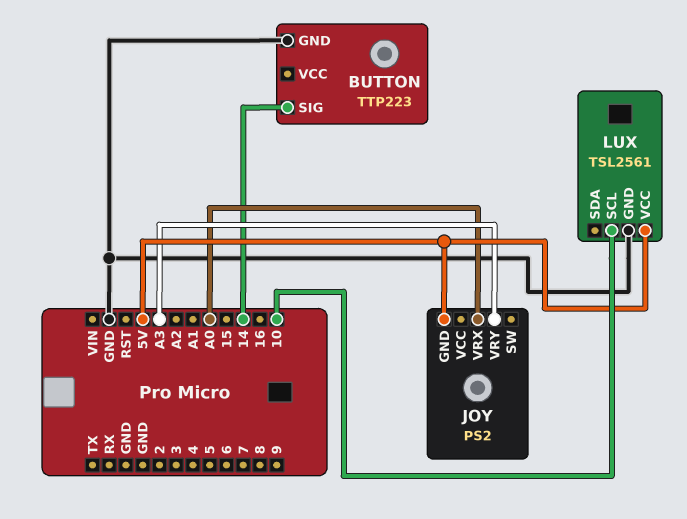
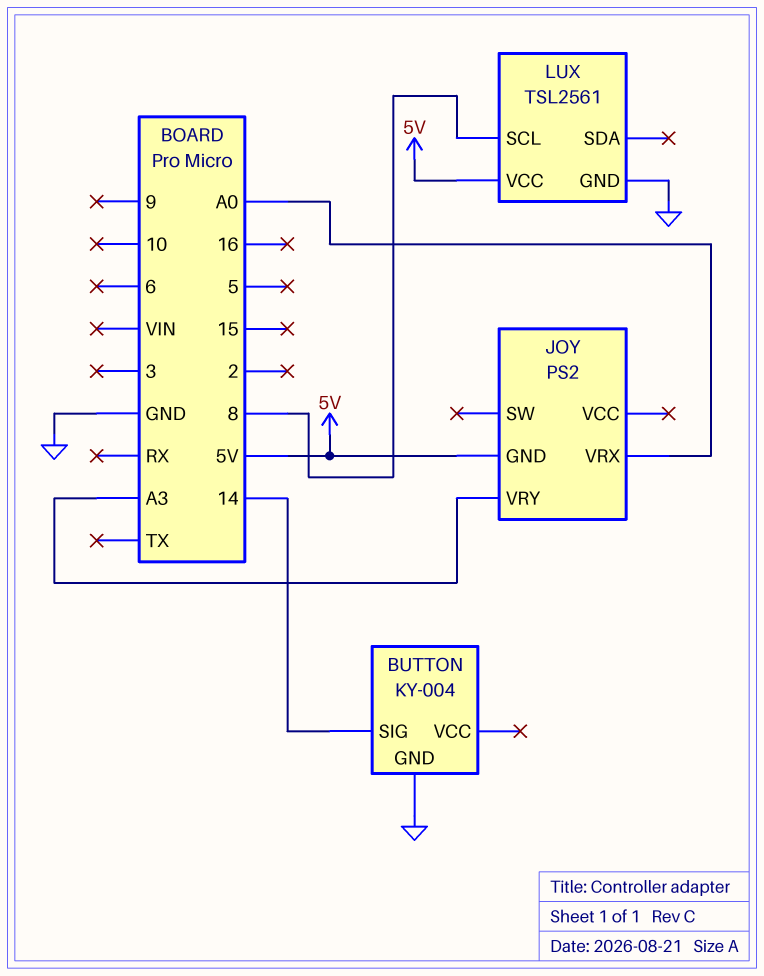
BUTTON: TTP223 -> KY-004
LUX pin SCL: 10 -> 8

